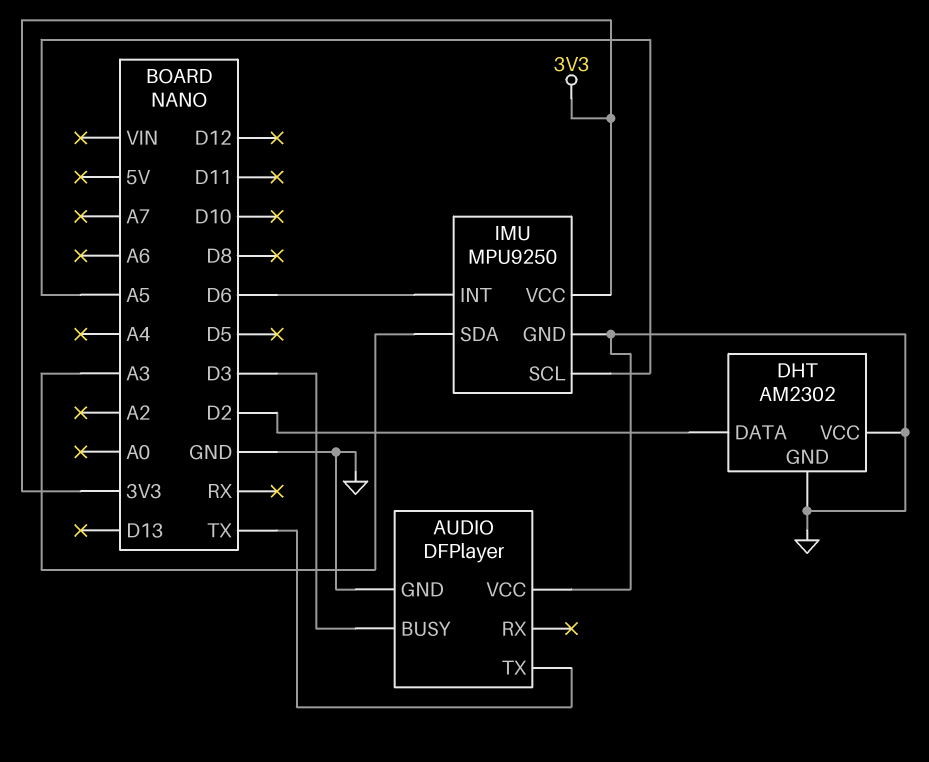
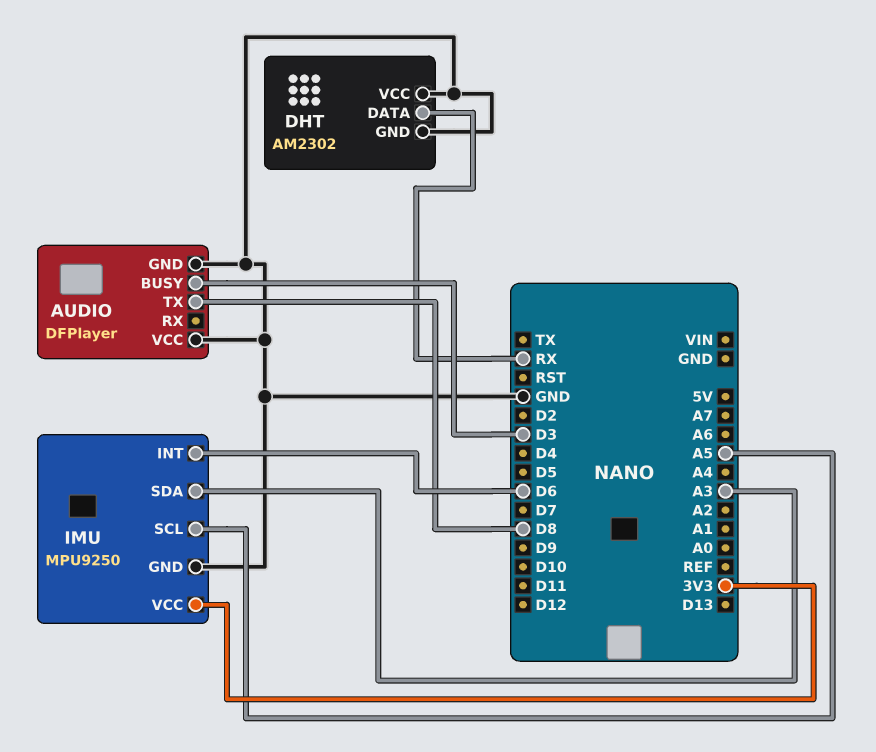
AUDIO pin TX: TX -> D8
DHT pin DATA: D2 -> RX

